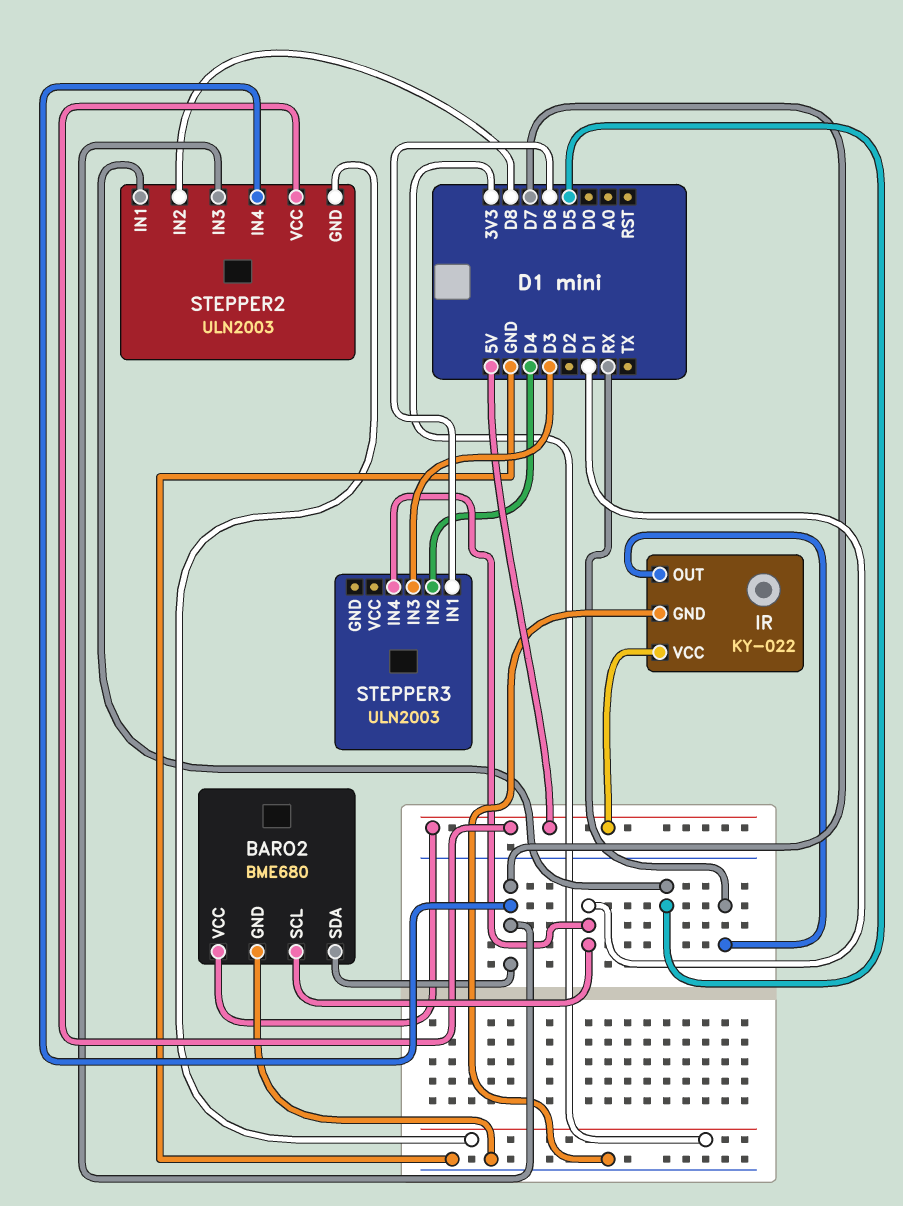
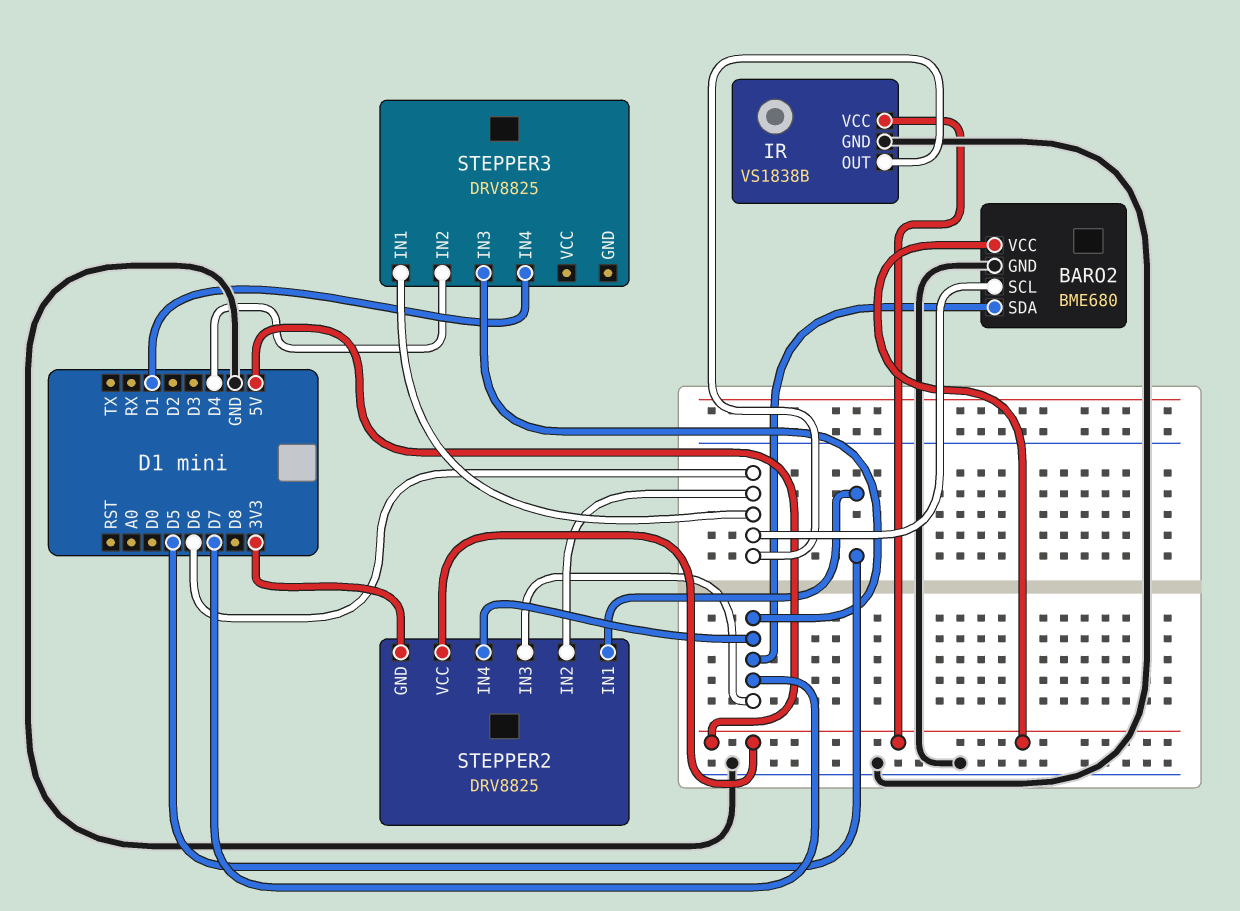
BARO2 pin SCL: D1 -> D6
IR: KY-022 -> VS1838B
IR pin OUT: RX -> D6
STEPPER2: ULN2003 -> DRV8825
STEPPER2 pin IN2: D8 -> D6
STEPPER3: ULN2003 -> DRV8825
STEPPER3 pin IN3: D3 -> D7

